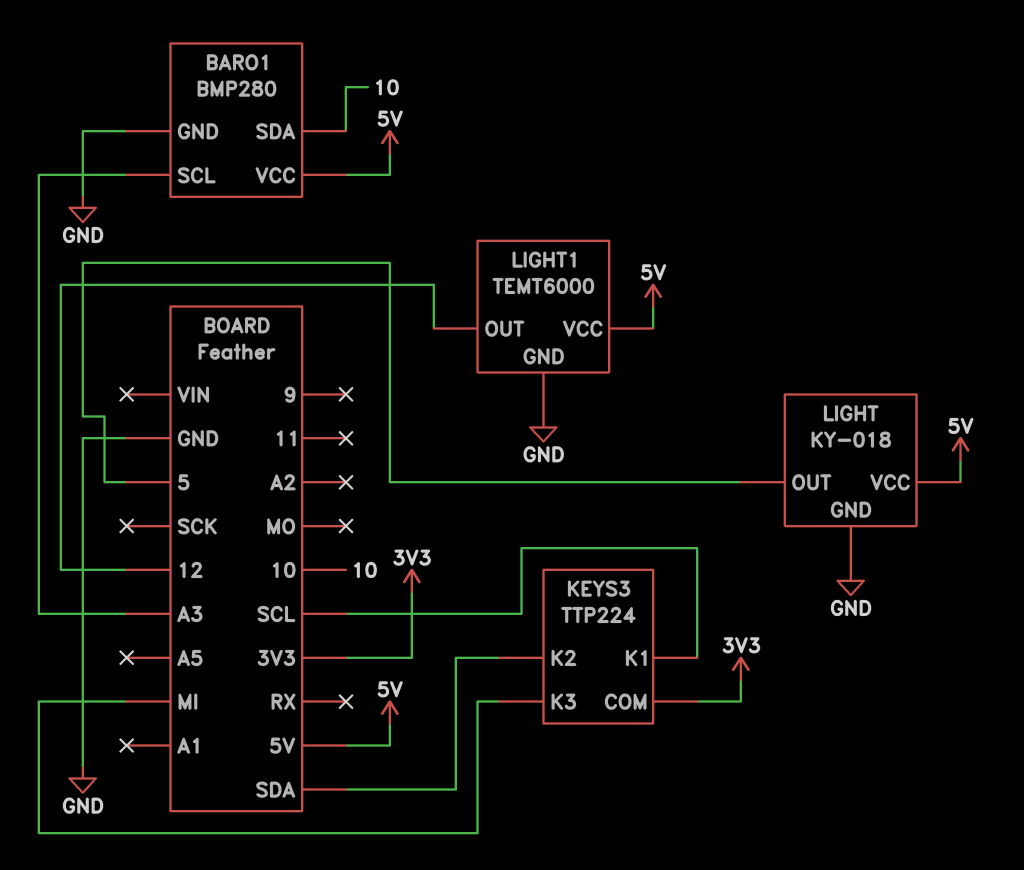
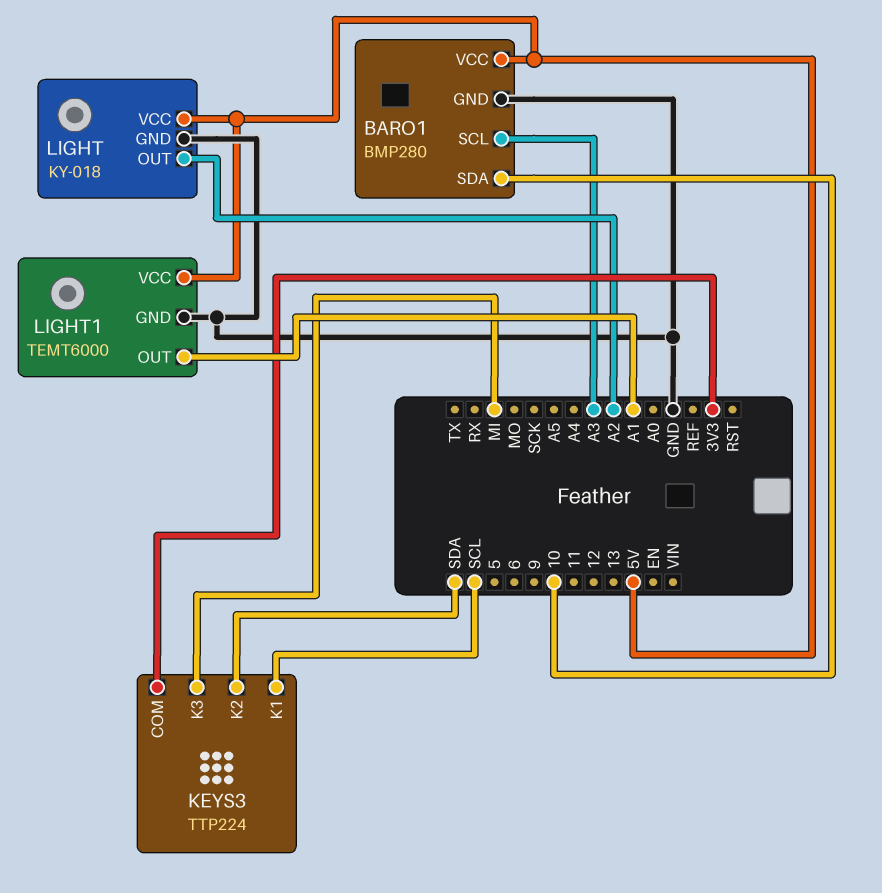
LIGHT pin OUT: 5 -> A2
LIGHT1 pin OUT: 12 -> A1

